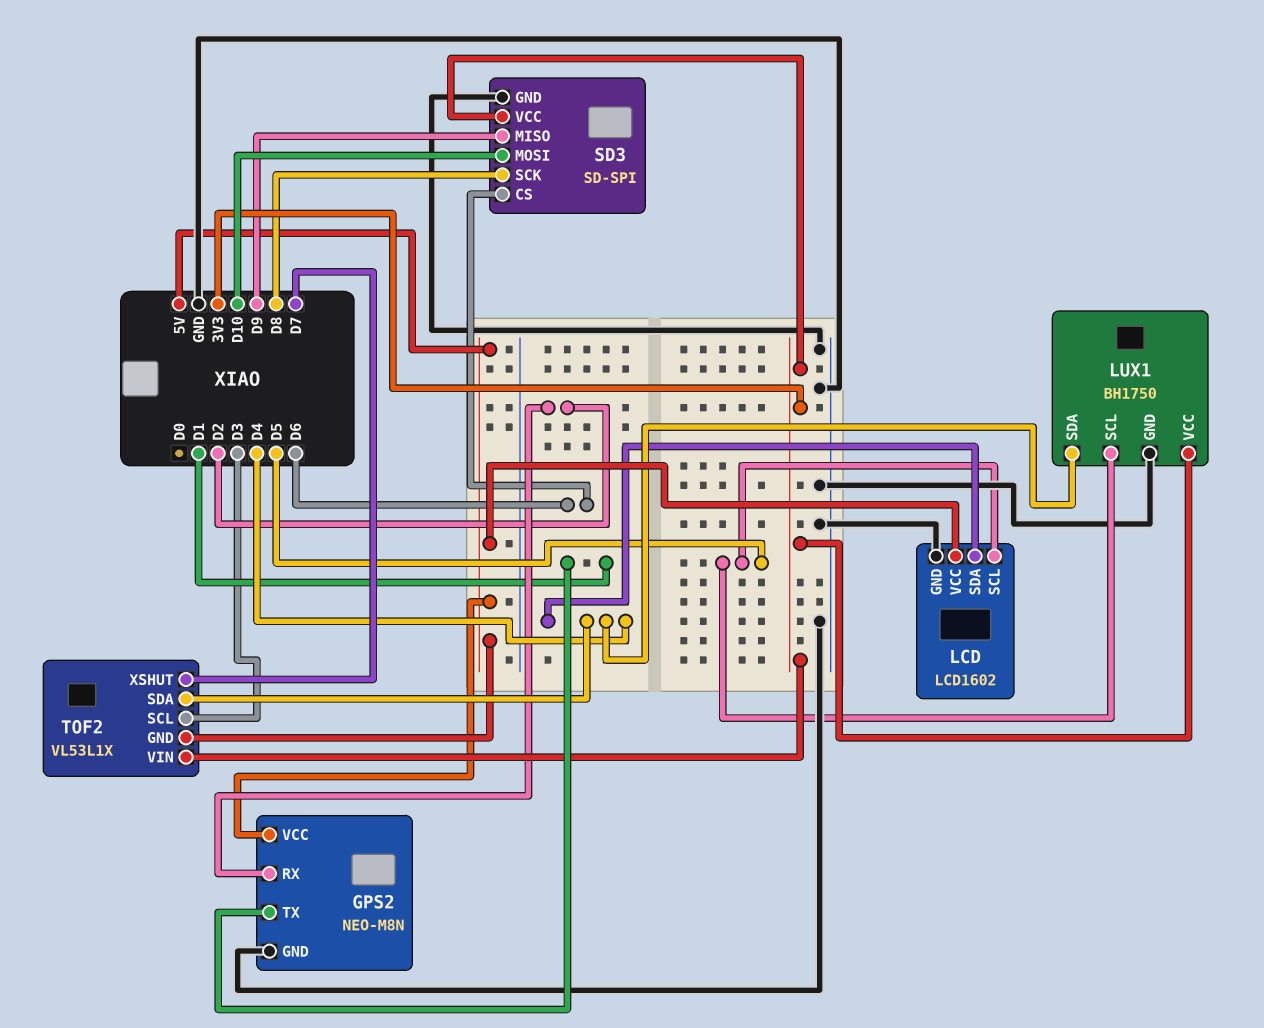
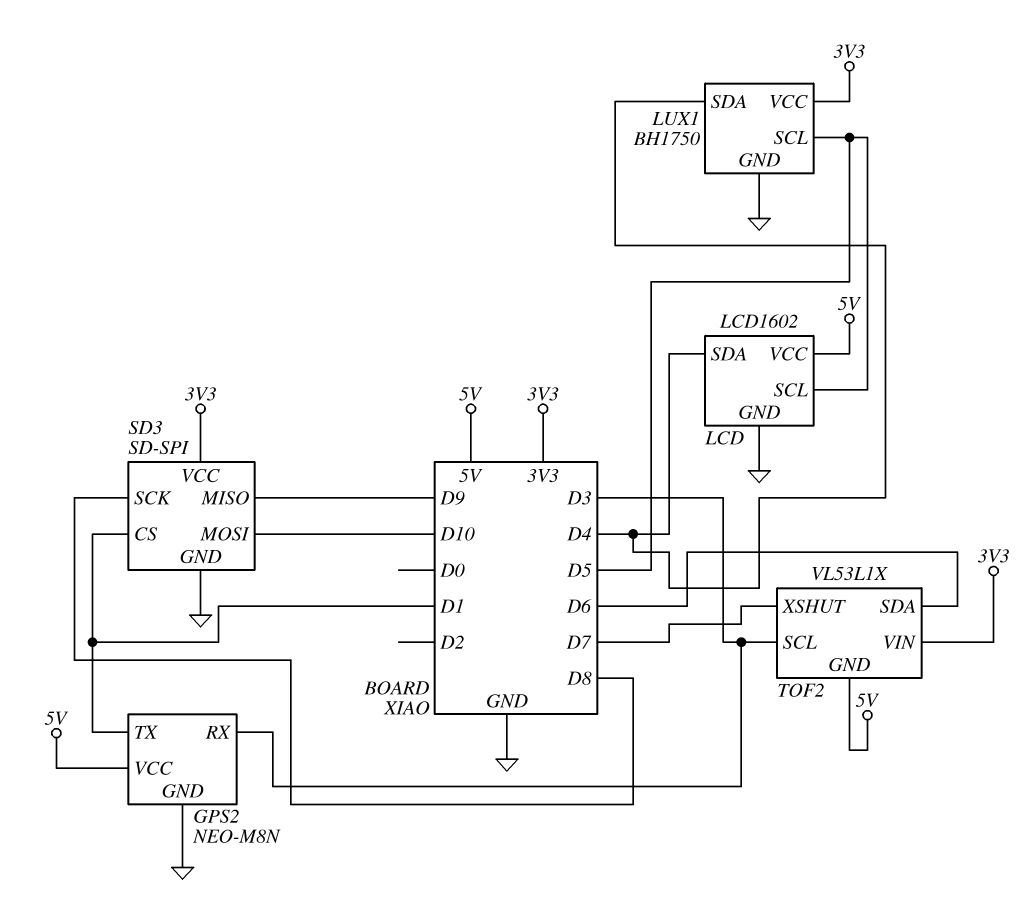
GPS2 pin RX: D2 -> D3
SD3 pin CS: D6 -> D1
TOF2 pin SDA: D4 -> D6

